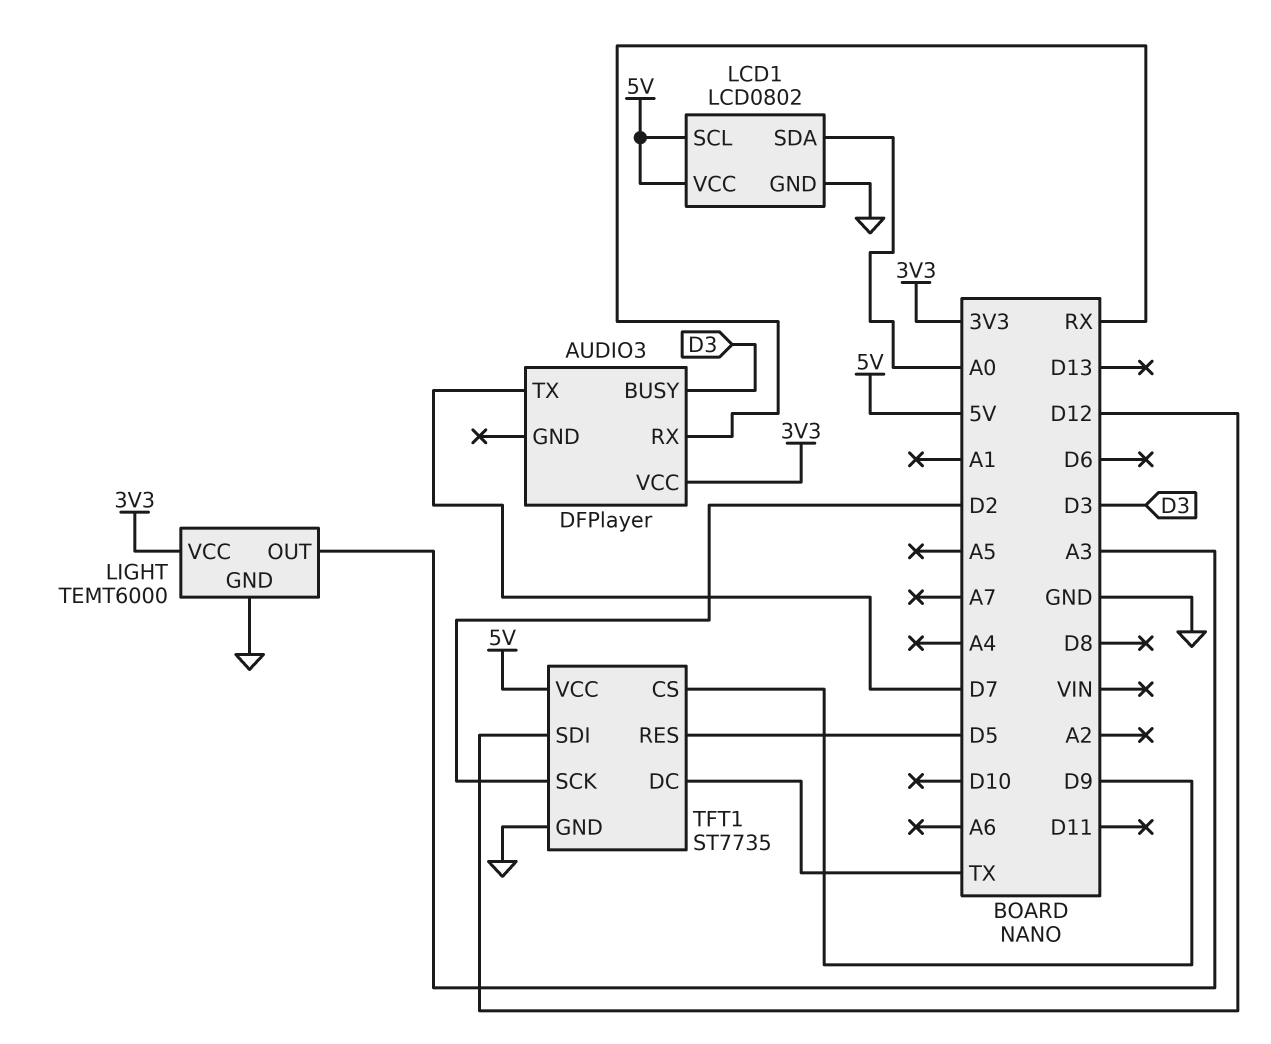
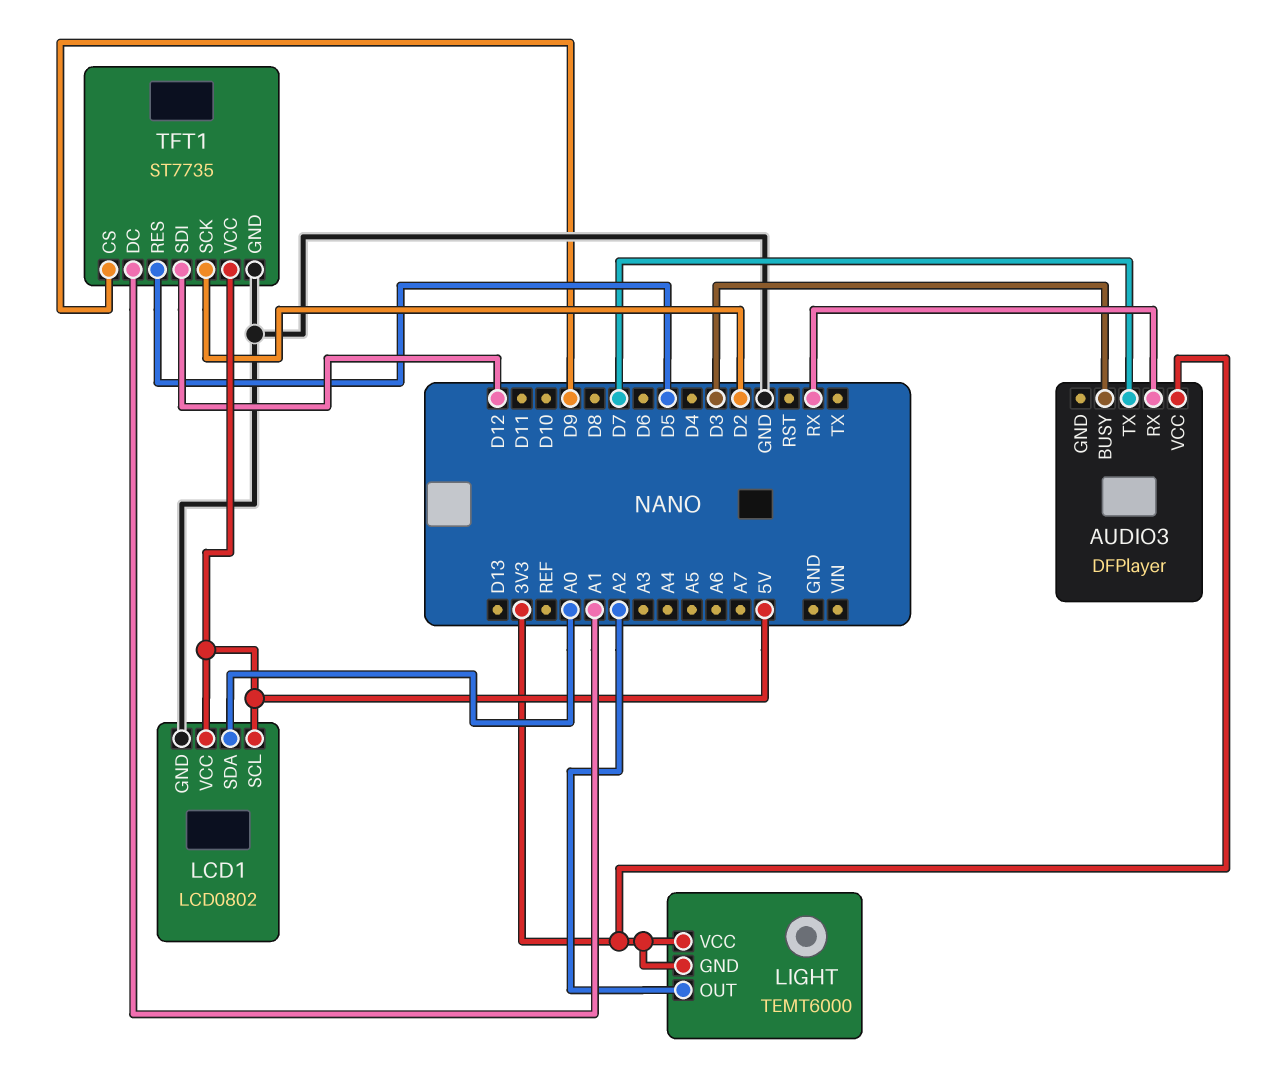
LIGHT pin GND: GND -> 3V3
LIGHT pin OUT: A3 -> A2
TFT1 pin DC: TX -> A1

